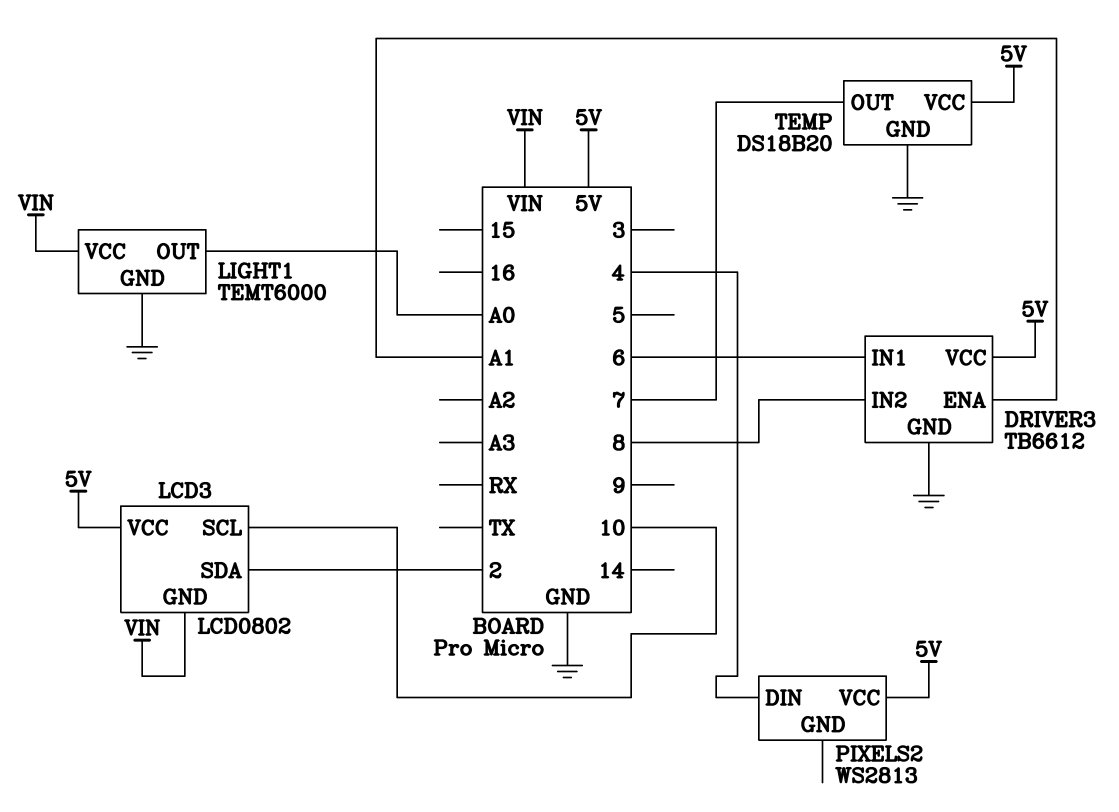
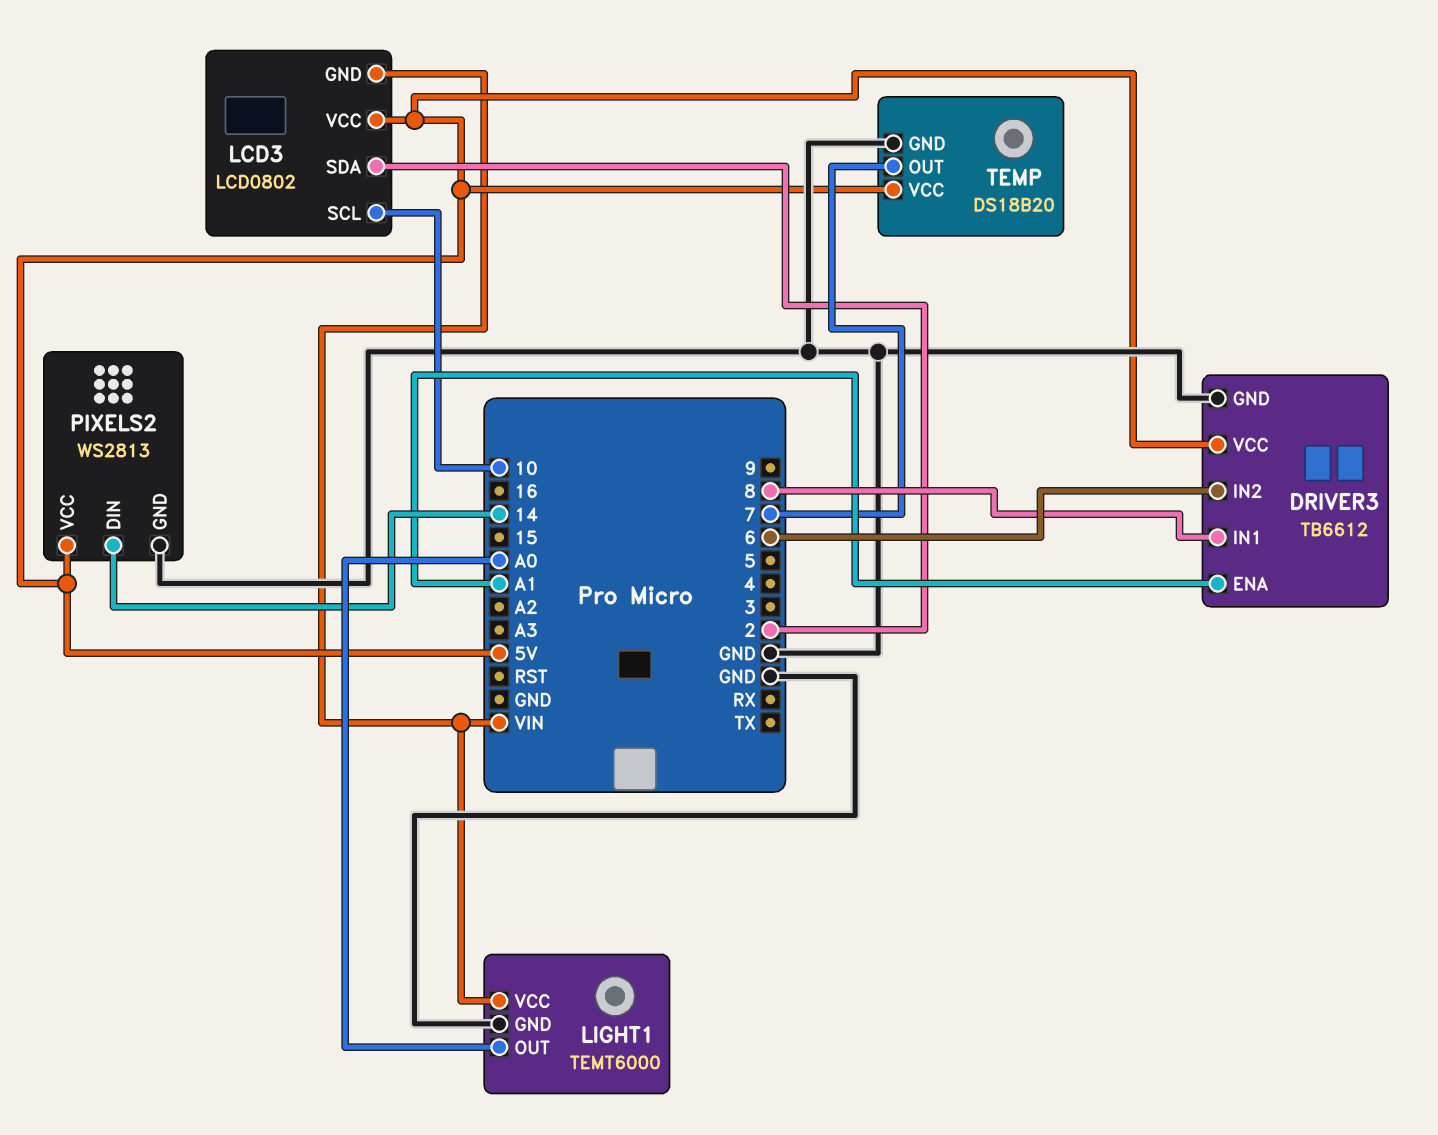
DRIVER3 pin IN1: 6 -> 8
DRIVER3 pin IN2: 8 -> 6
PIXELS2 pin DIN: 4 -> 14
PIXELS2 pin GND: none -> GND

